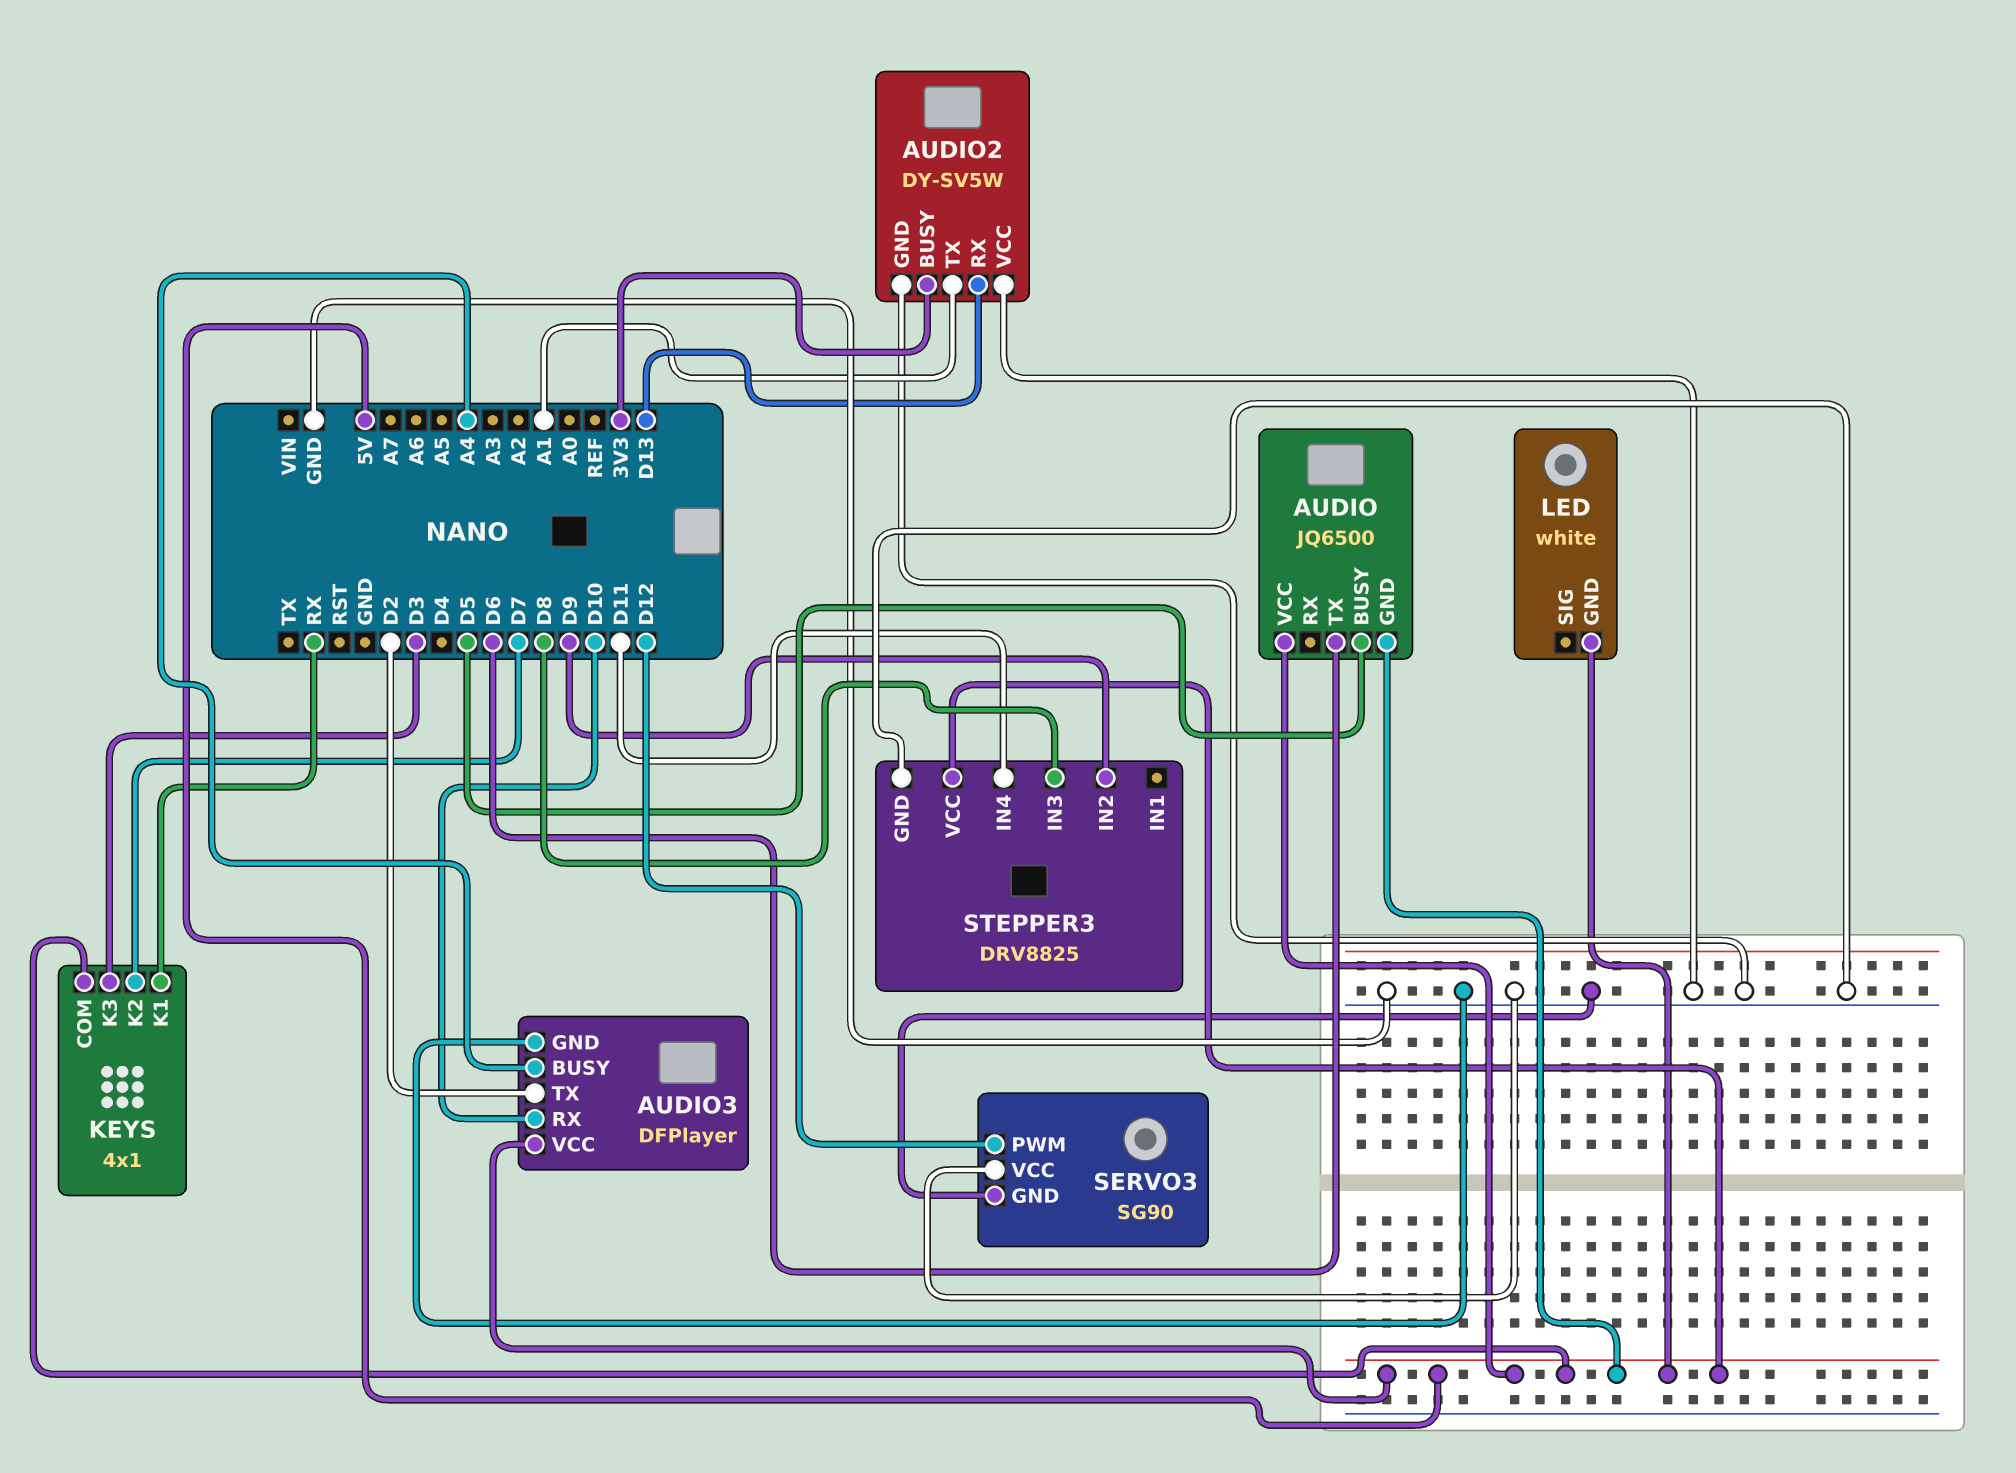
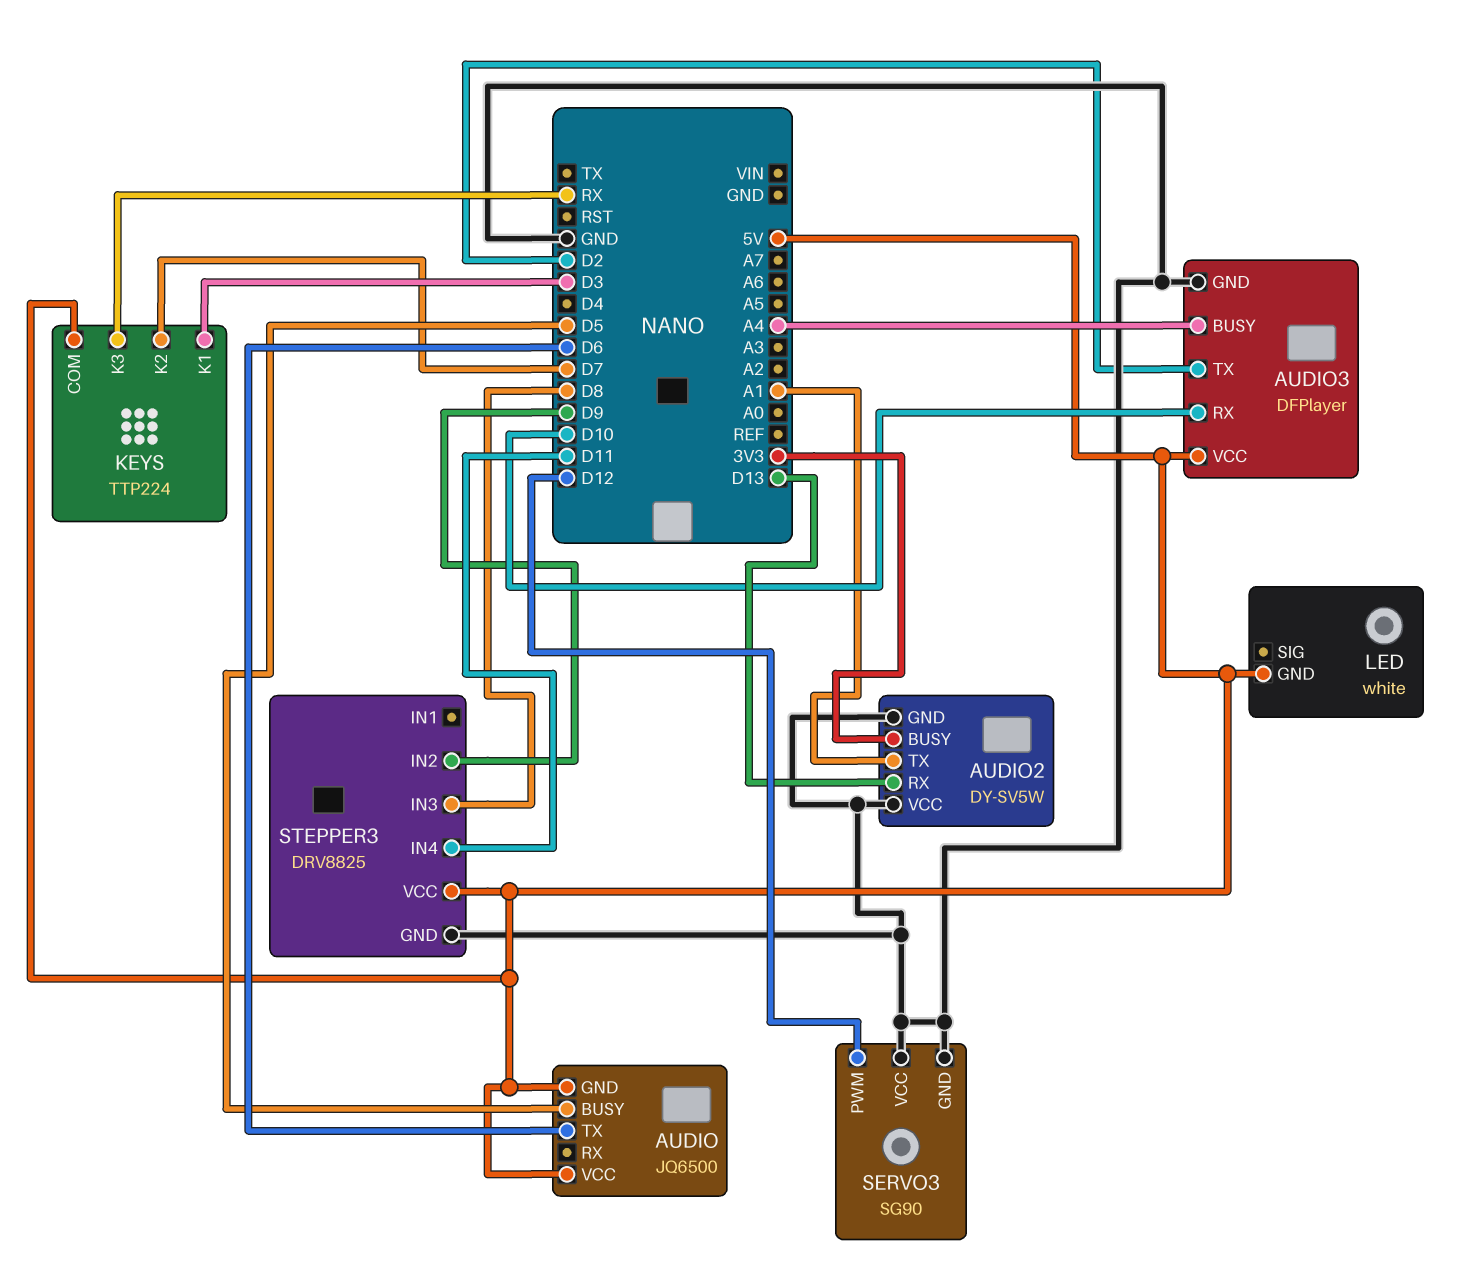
KEYS: 4x1 -> TTP224
KEYS pin K1: RX -> D3
KEYS pin K3: D3 -> RX

